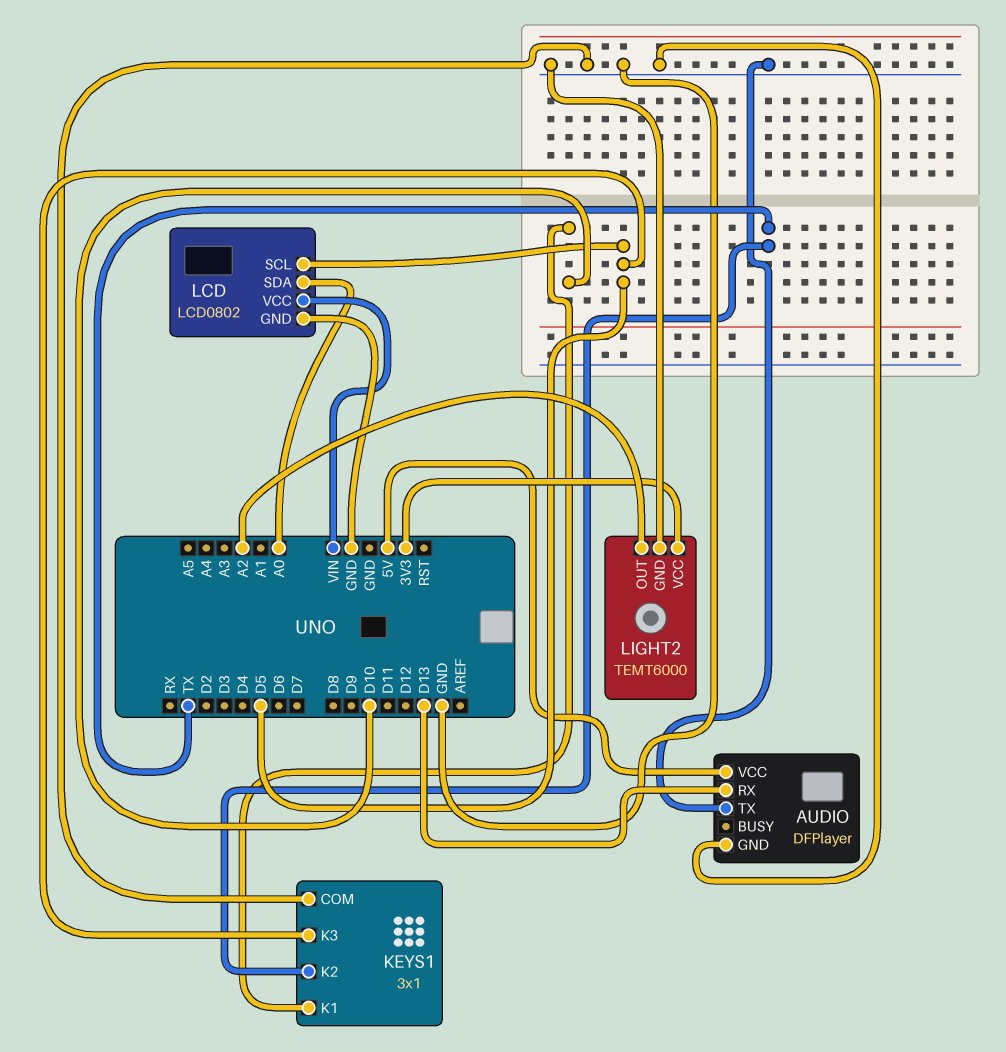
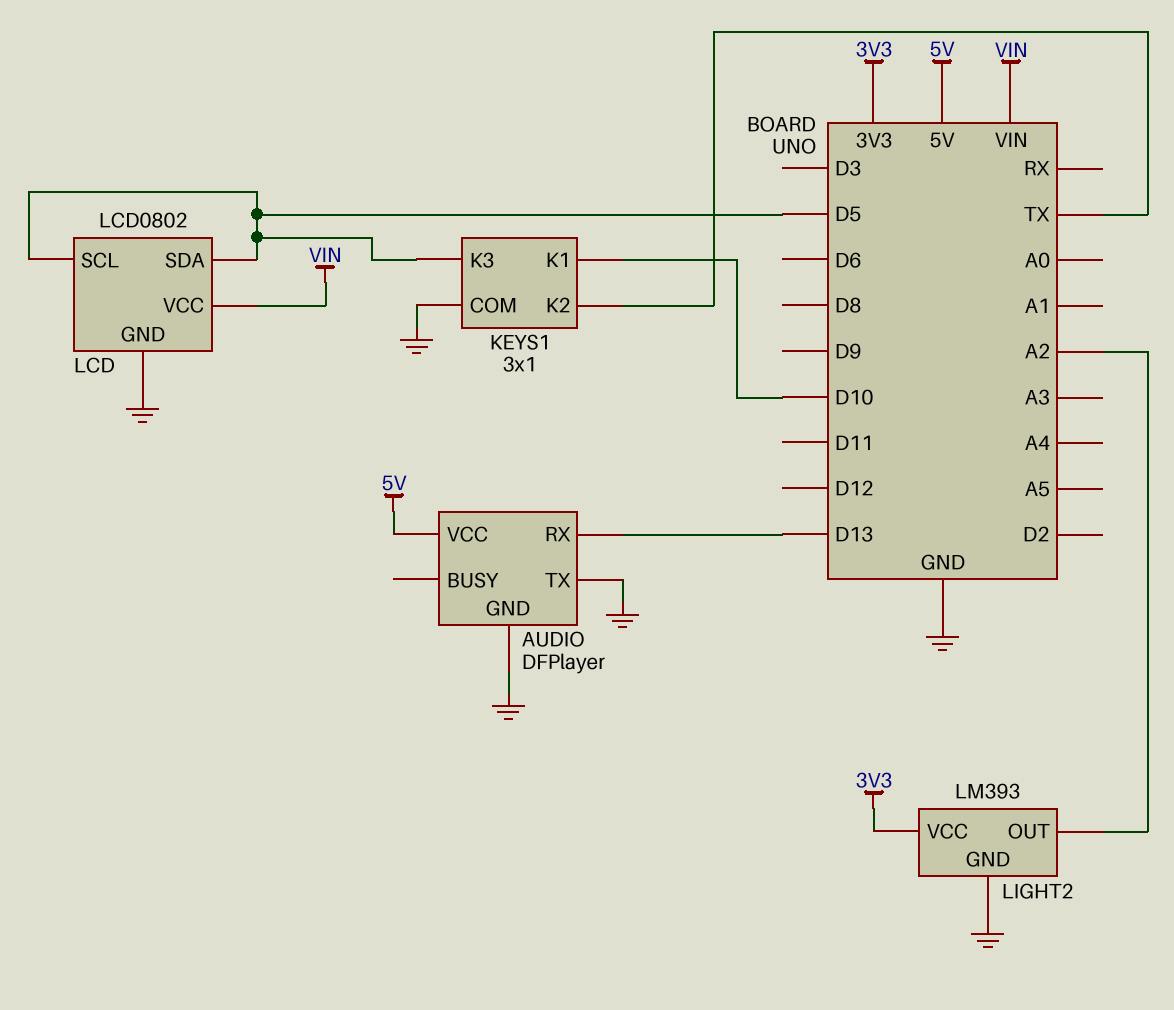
LCD pin SDA: A0 -> D5
LIGHT2: TEMT6000 -> LM393

